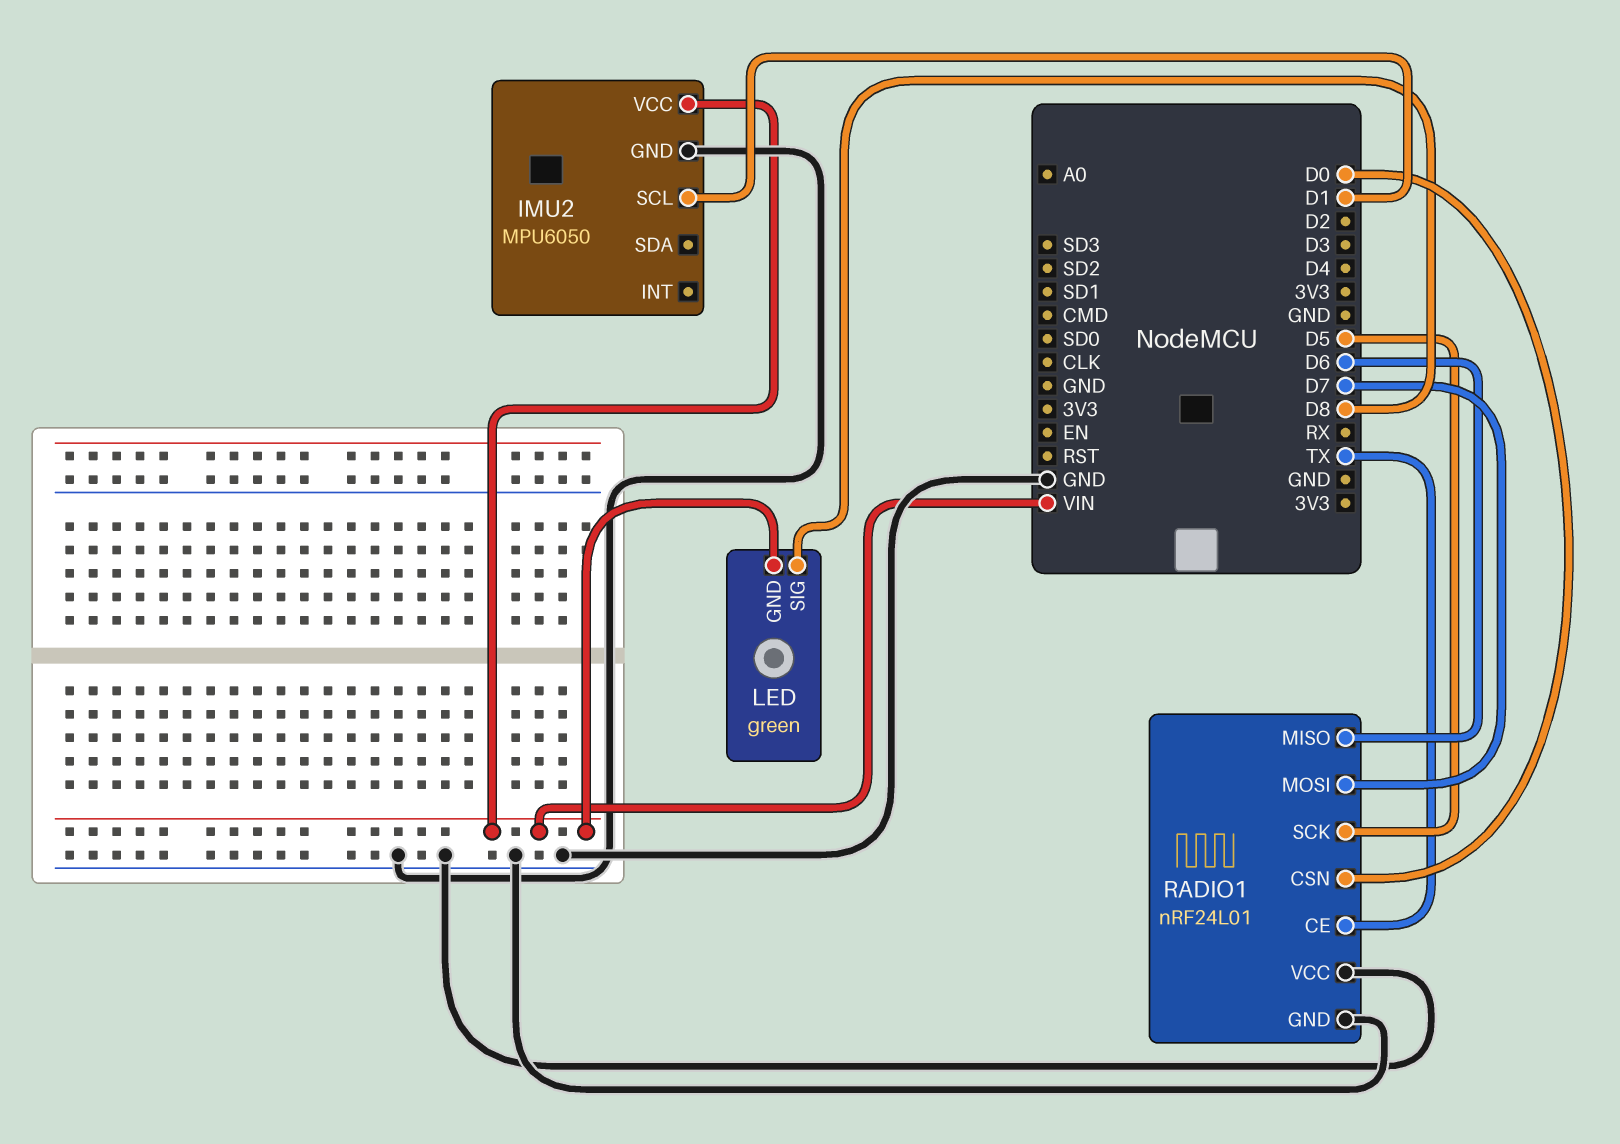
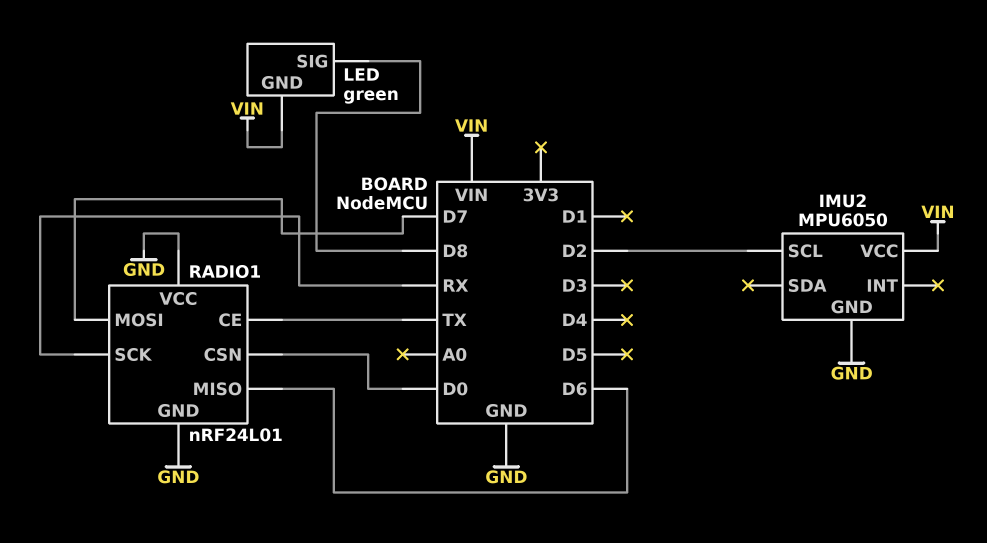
IMU2 pin SCL: D1 -> D2
RADIO1 pin SCK: D5 -> RX

